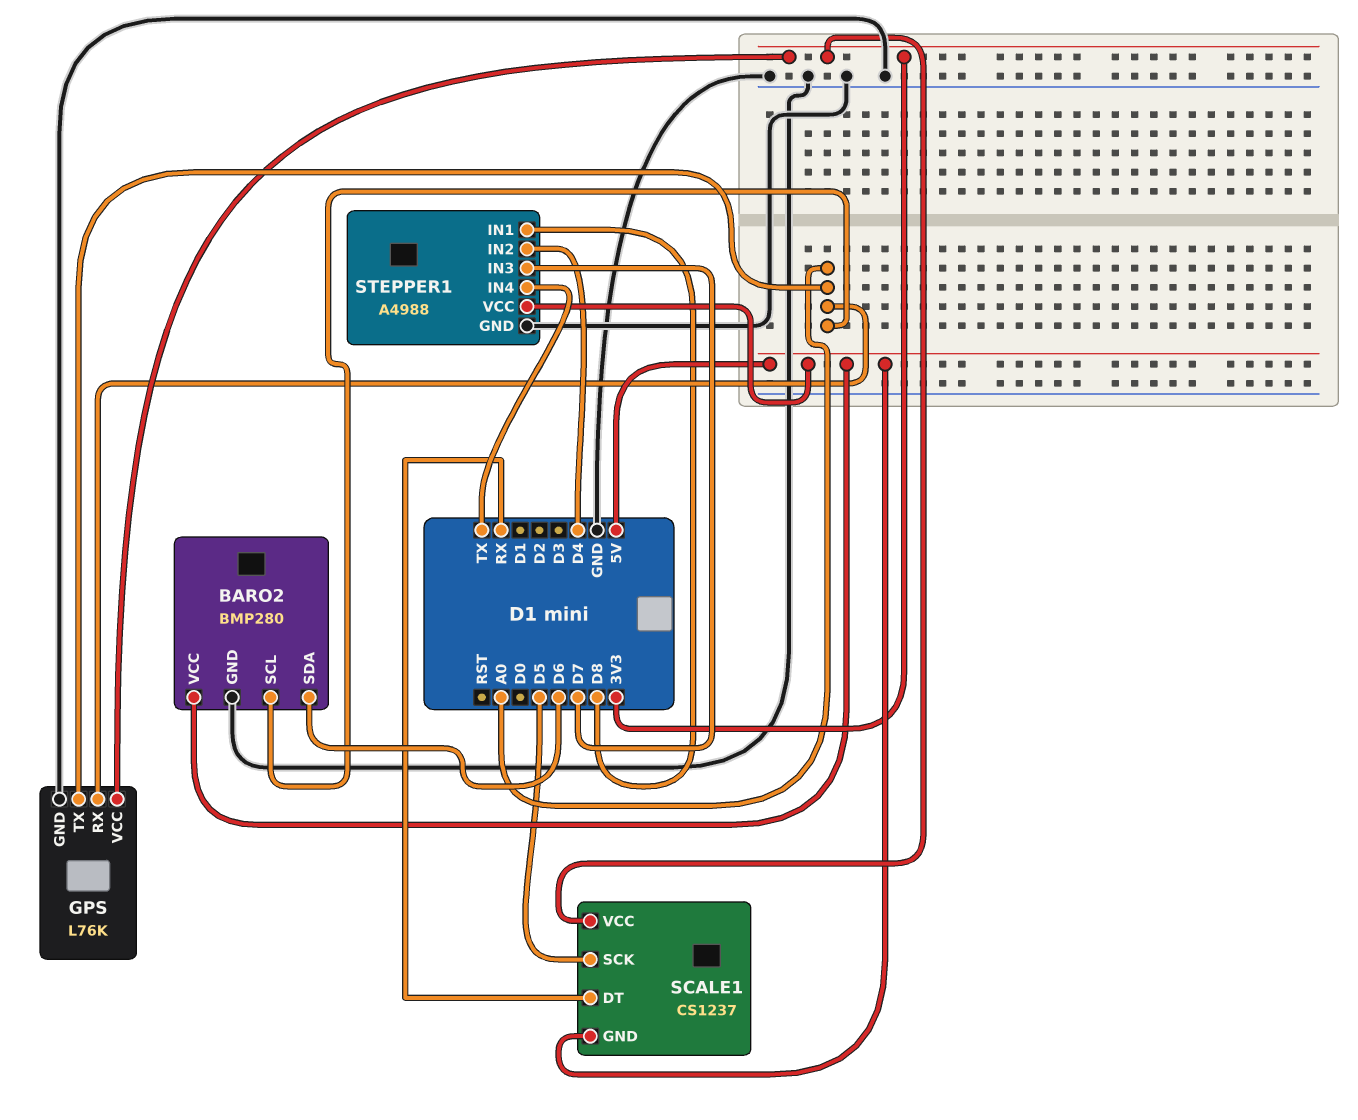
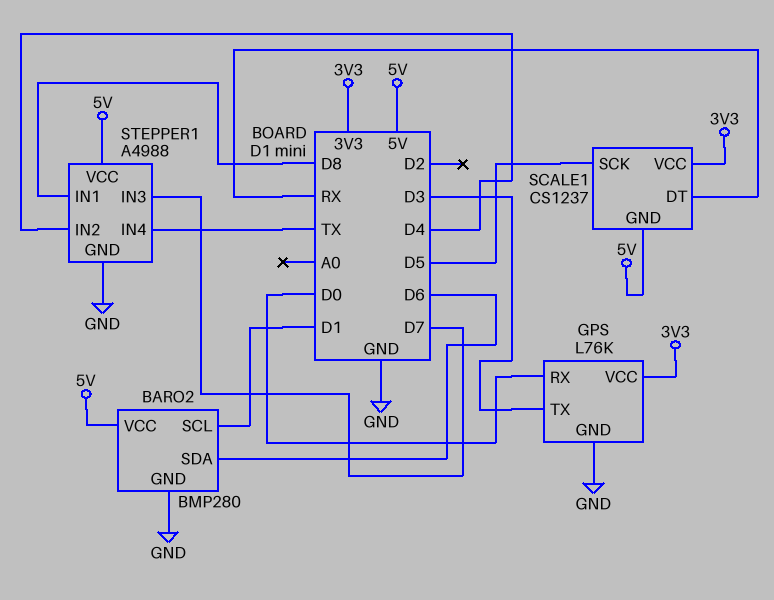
BARO2 pin SCL: A0 -> D1
GPS pin RX: A0 -> D0
GPS pin TX: A0 -> D3

